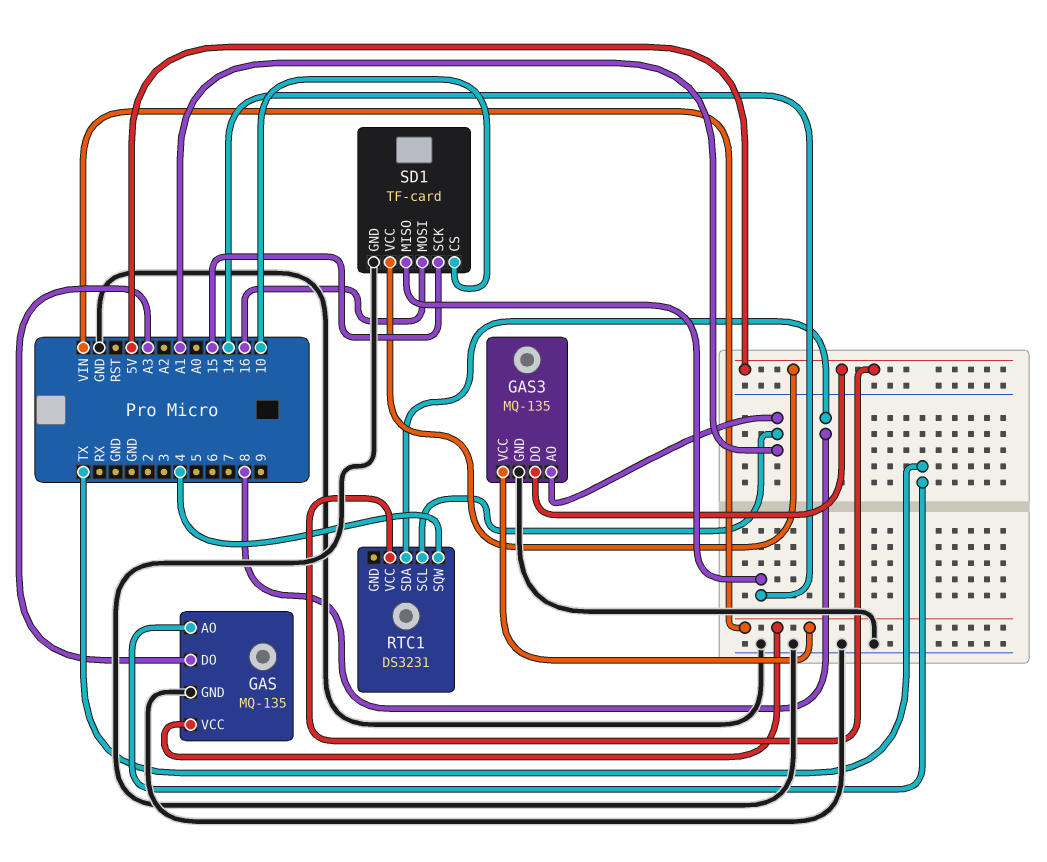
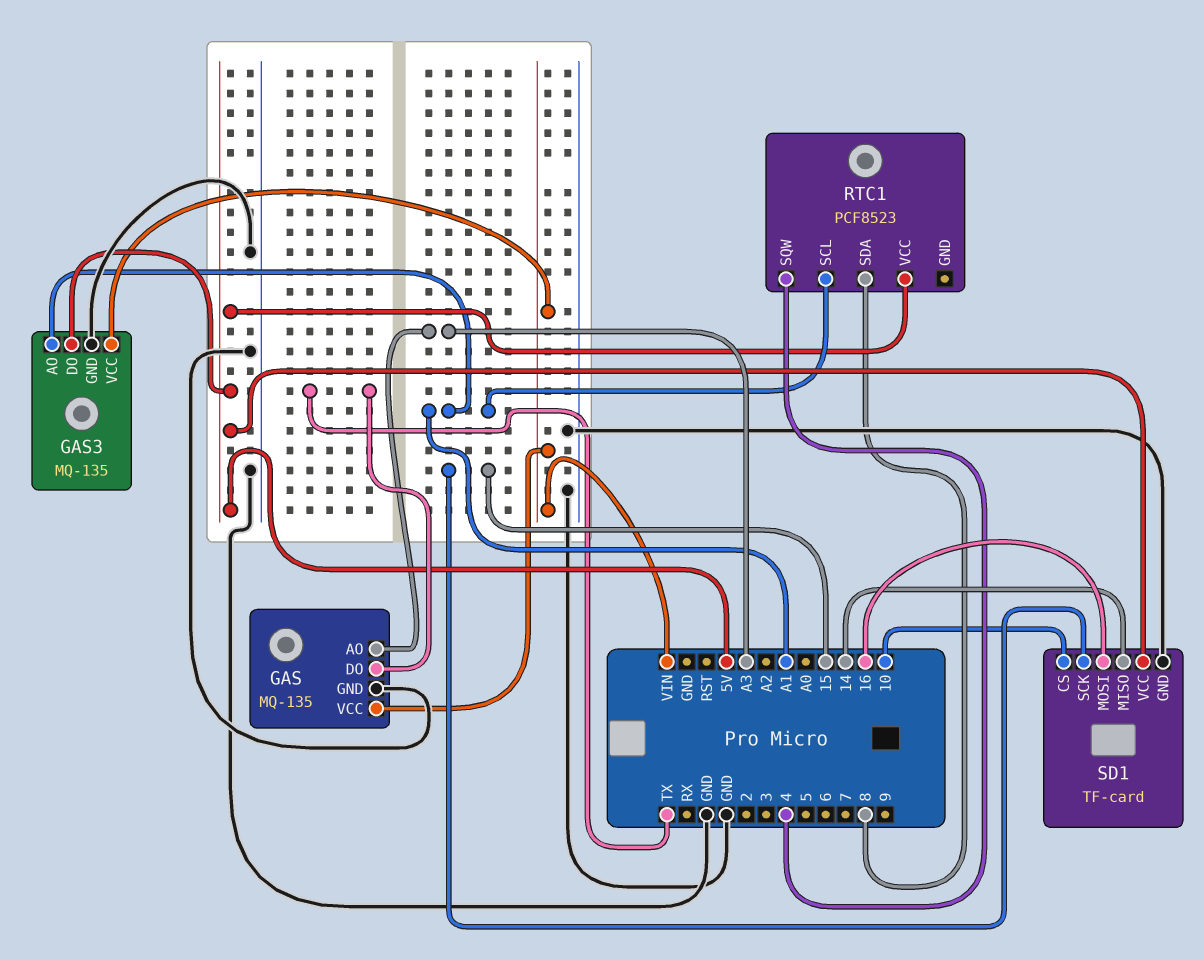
GAS pin AO: TX -> A3
GAS pin DO: A3 -> TX
RTC1: DS3231 -> PCF8523

